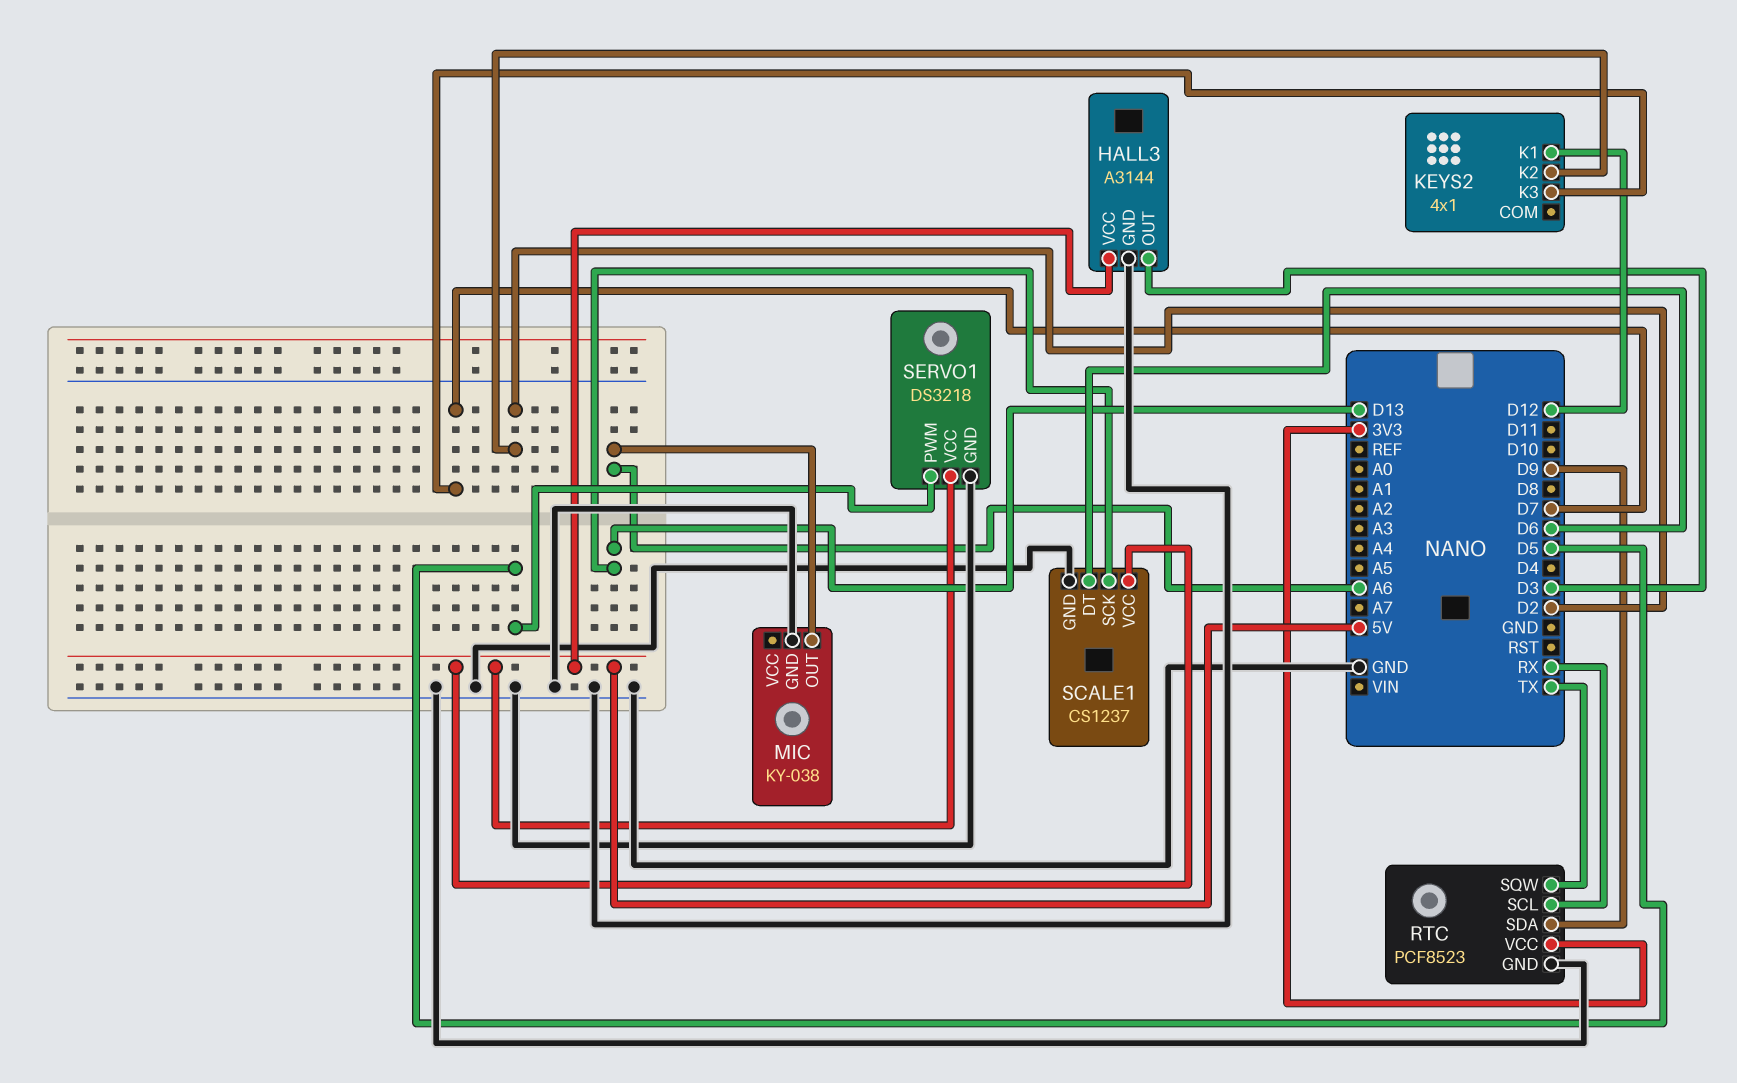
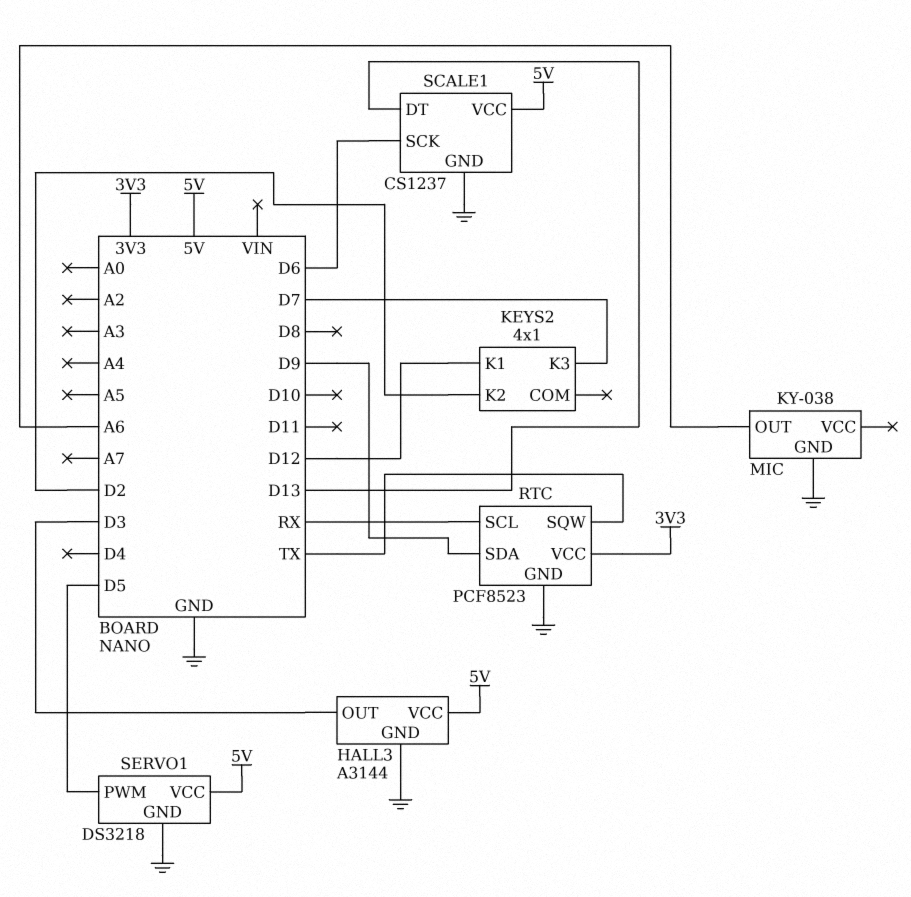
SCALE1 pin DT: D6 -> D13
SCALE1 pin SCK: D13 -> D6

